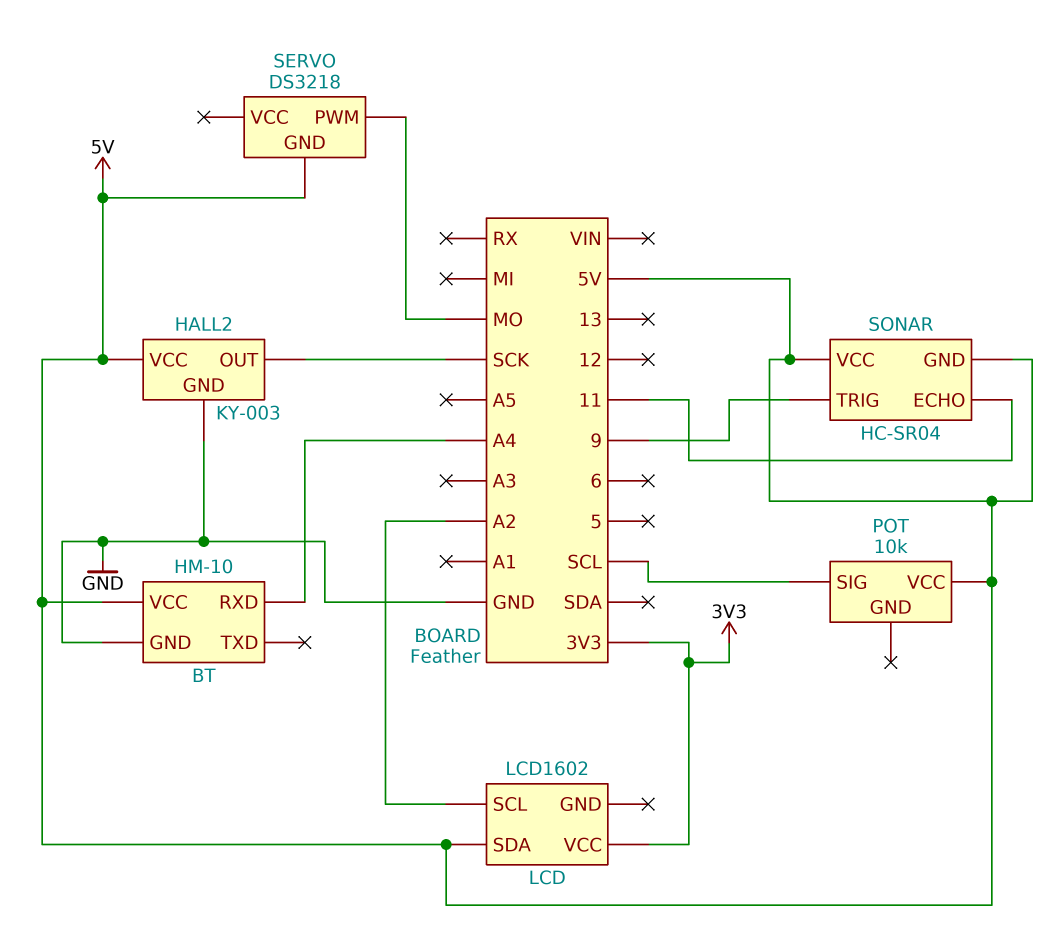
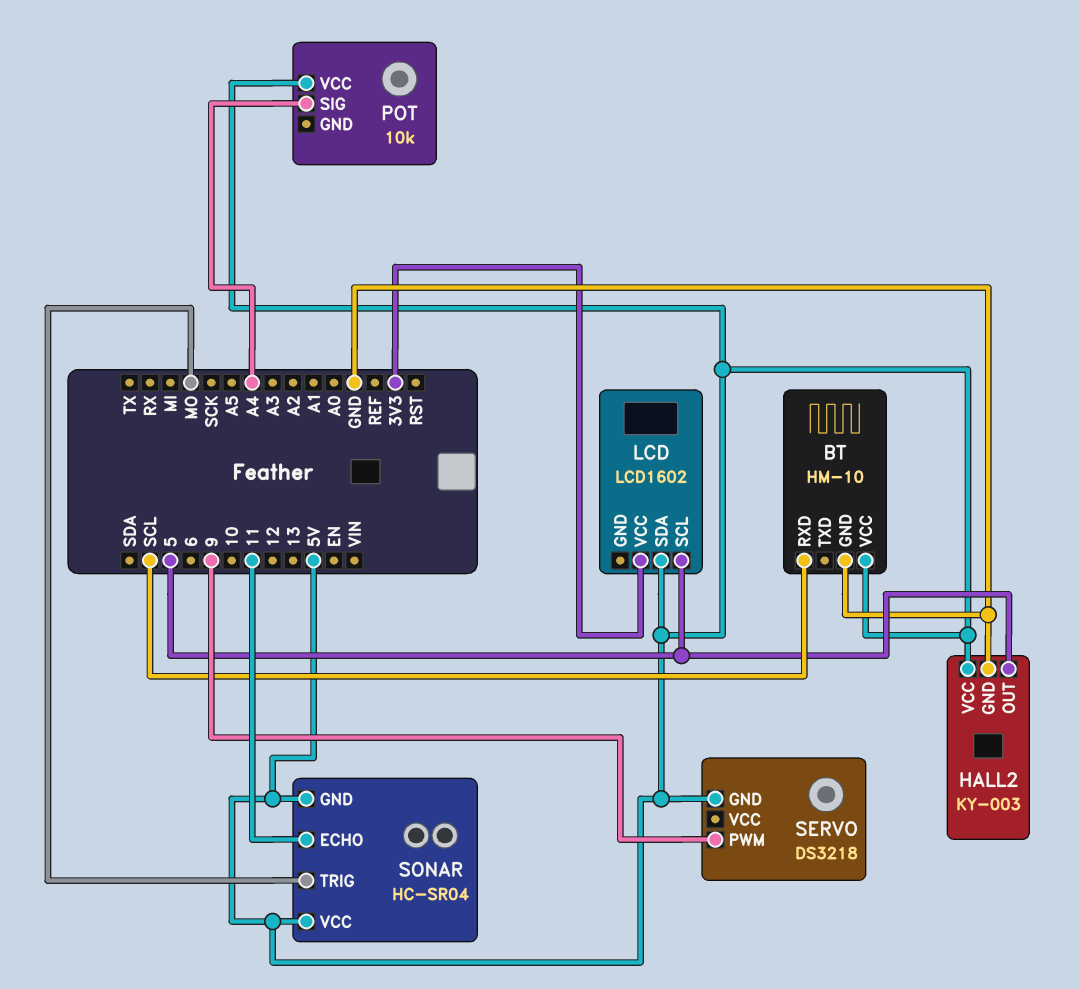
BT pin RXD: A4 -> SCL
HALL2 pin OUT: SCK -> 5
LCD pin SCL: A2 -> 5
POT pin SIG: SCL -> A4
SERVO pin PWM: MO -> 9
SONAR pin TRIG: 9 -> MO

